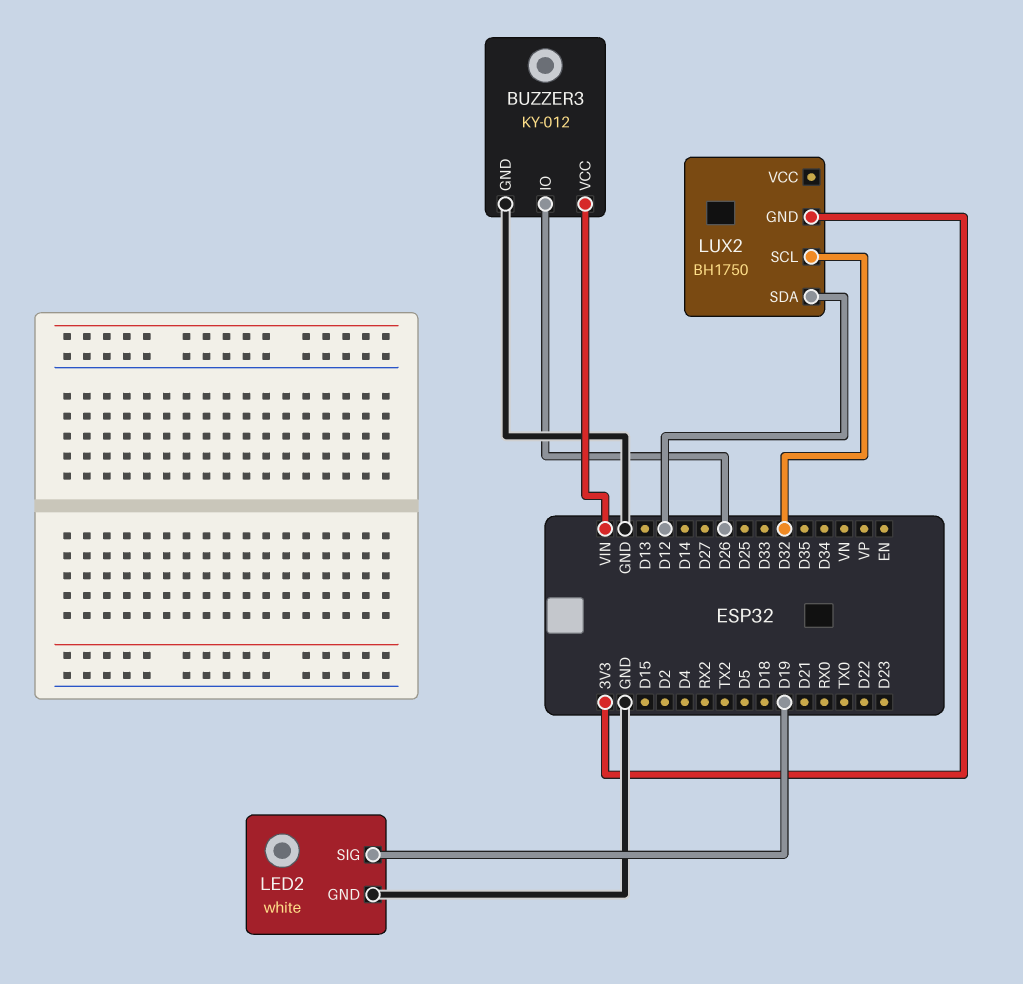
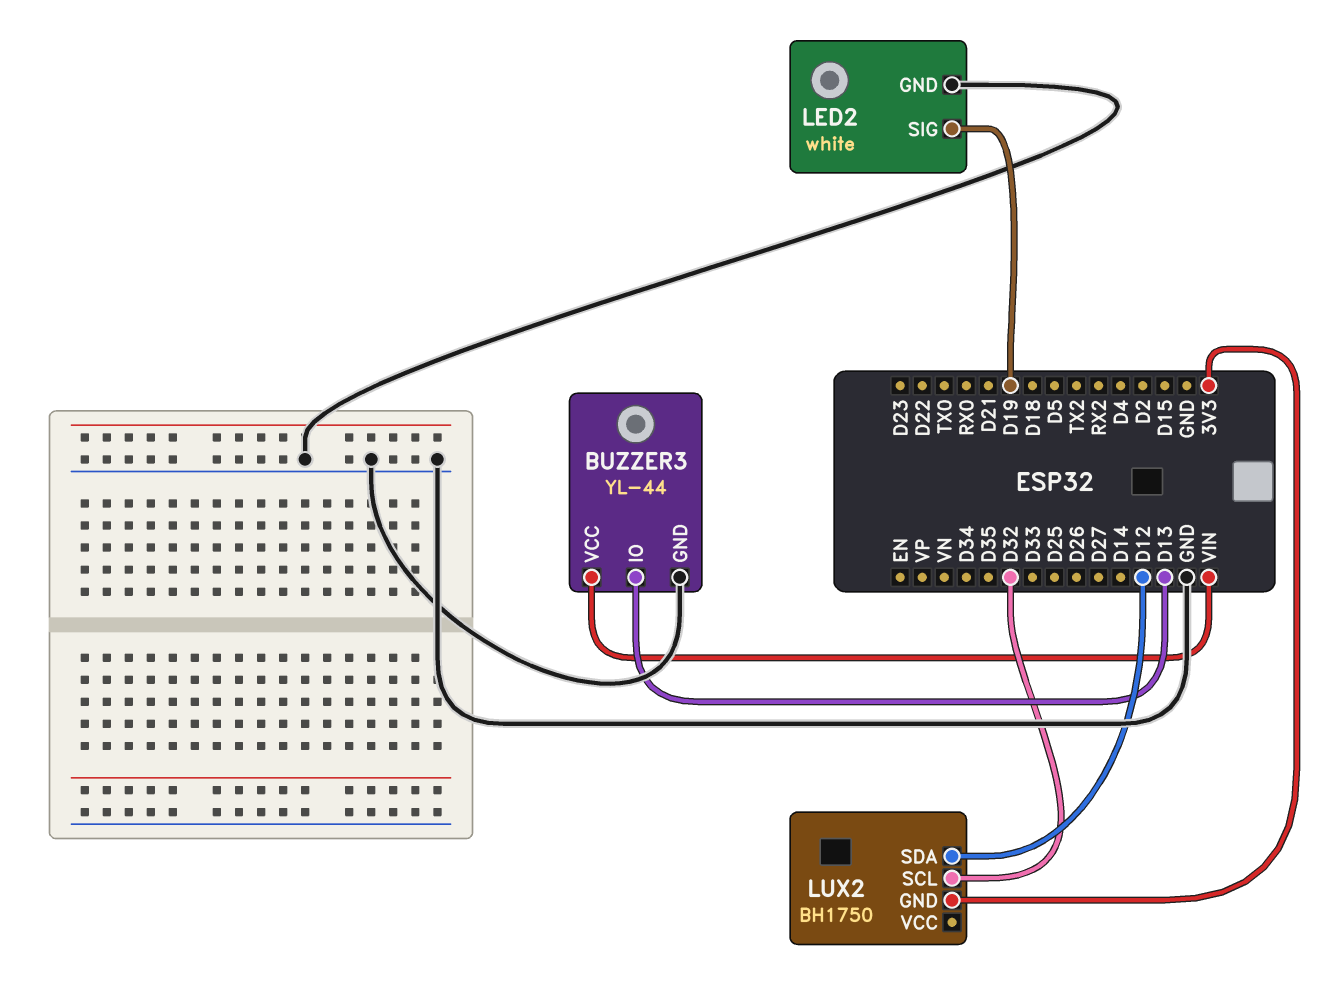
BUZZER3: KY-012 -> YL-44
BUZZER3 pin IO: D26 -> D13

